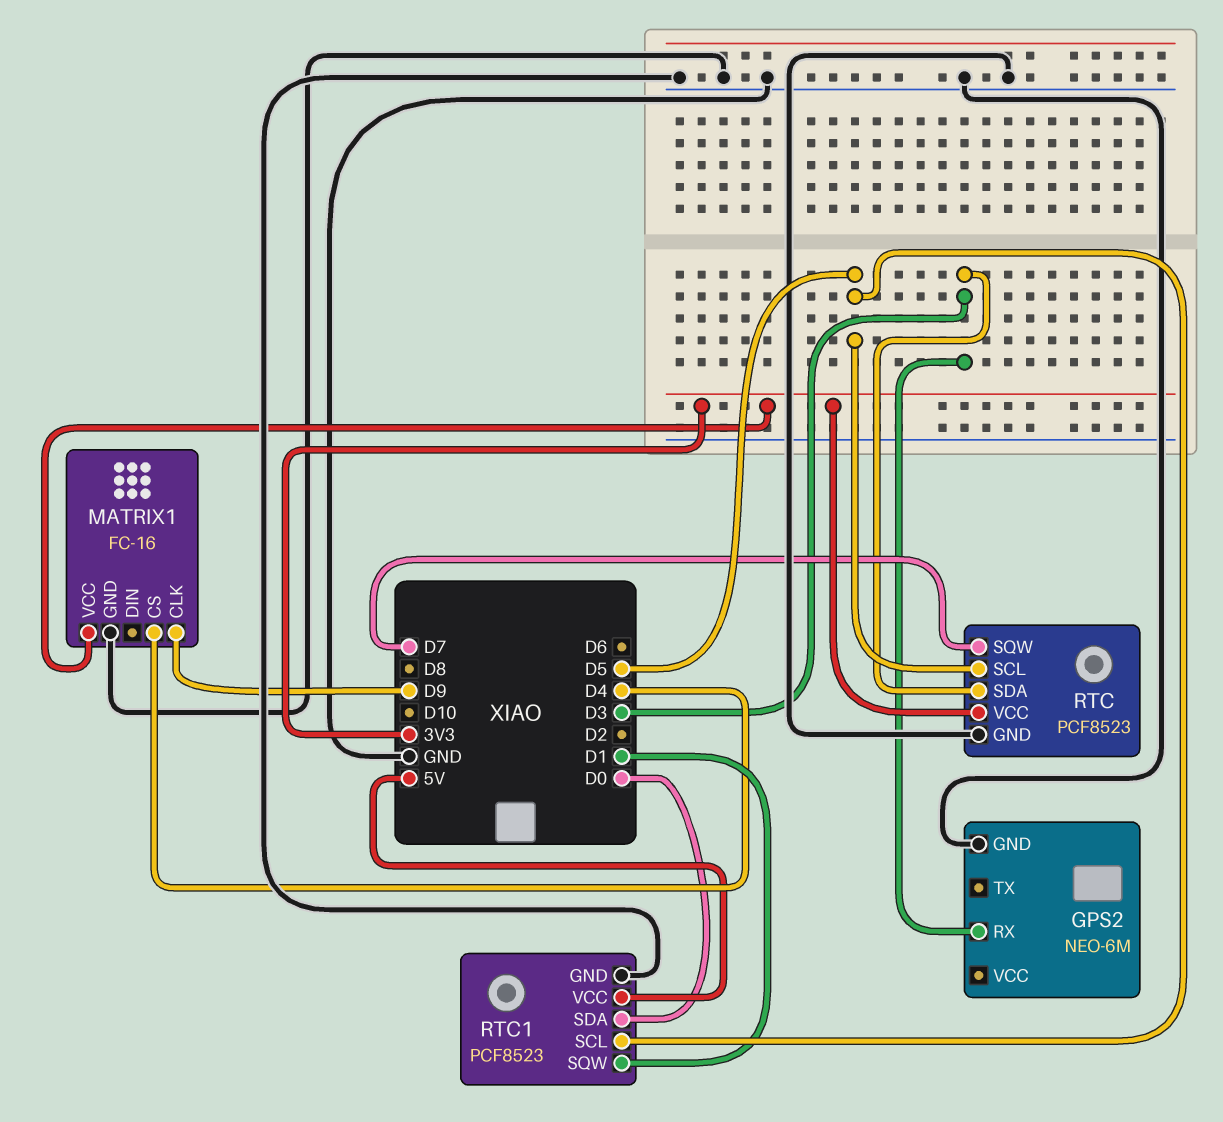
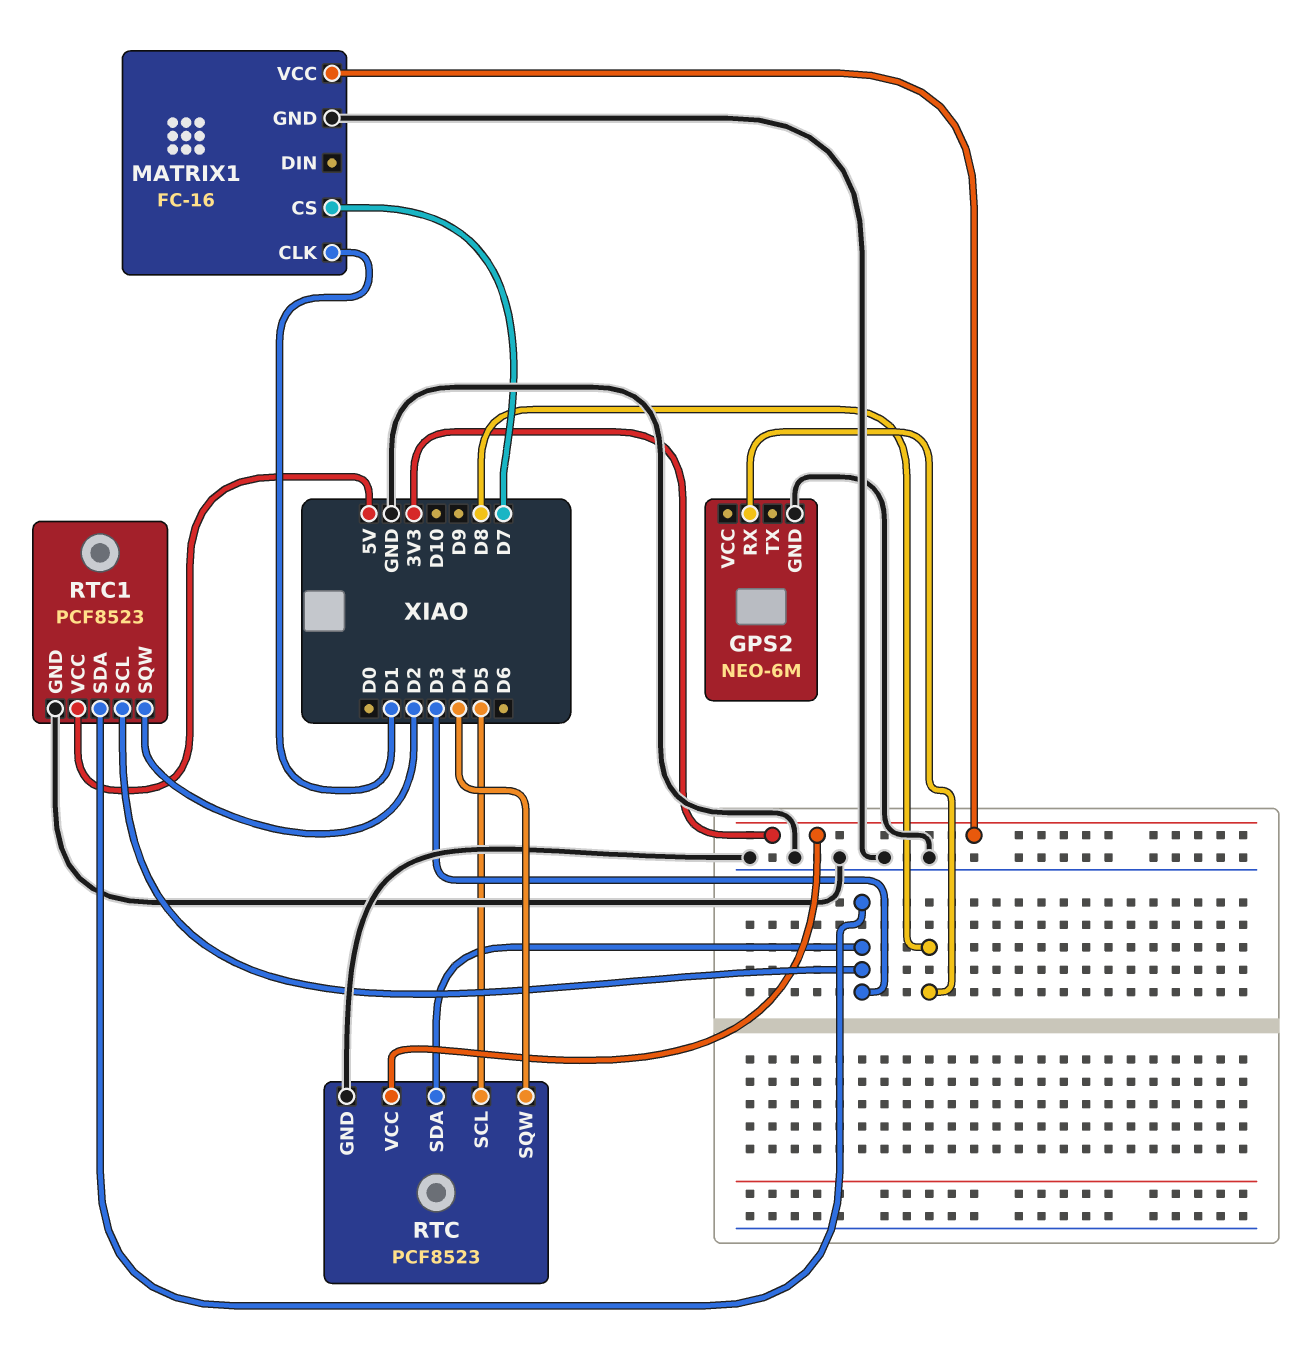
GPS2 pin RX: D3 -> D8
MATRIX1 pin CLK: D9 -> D1
MATRIX1 pin CS: D4 -> D7
RTC pin SQW: D7 -> D4
RTC1 pin SCL: D5 -> D3
RTC1 pin SDA: D0 -> D3
RTC1 pin SQW: D1 -> D2

